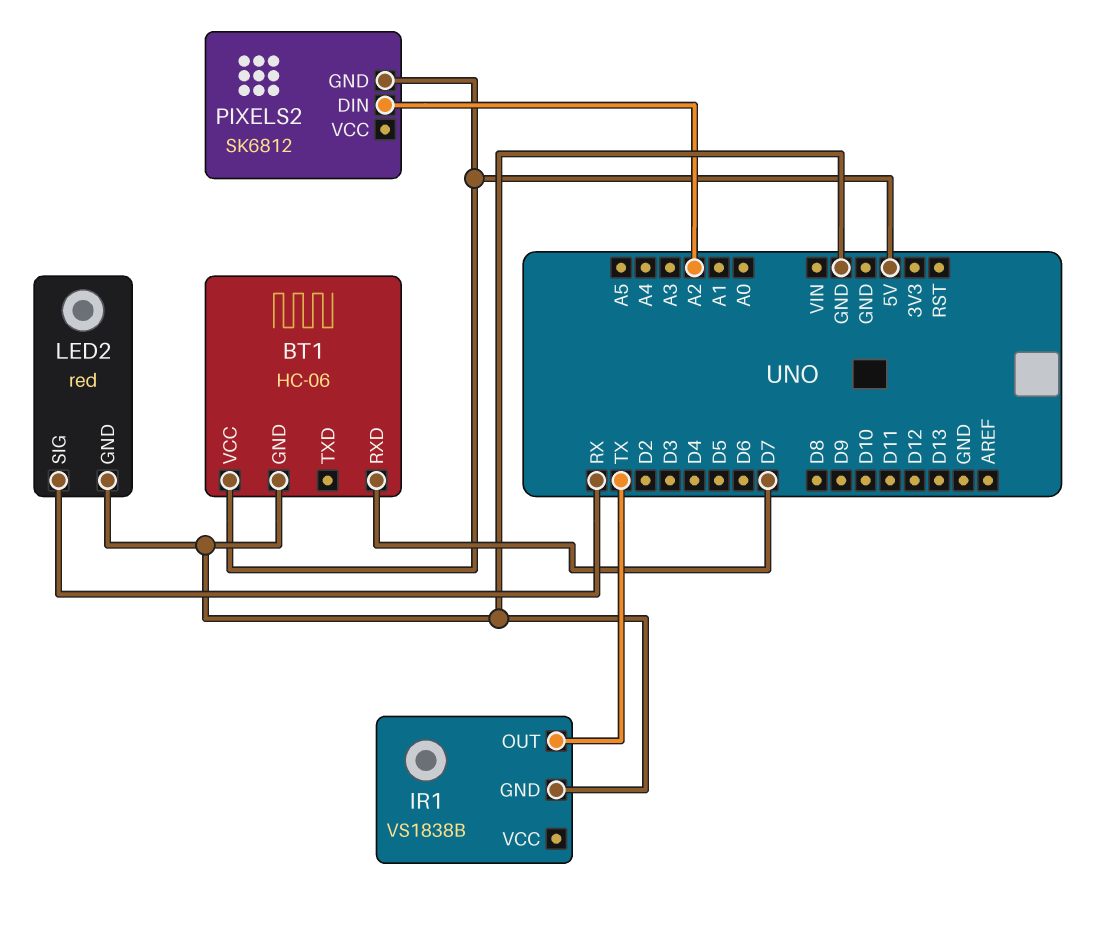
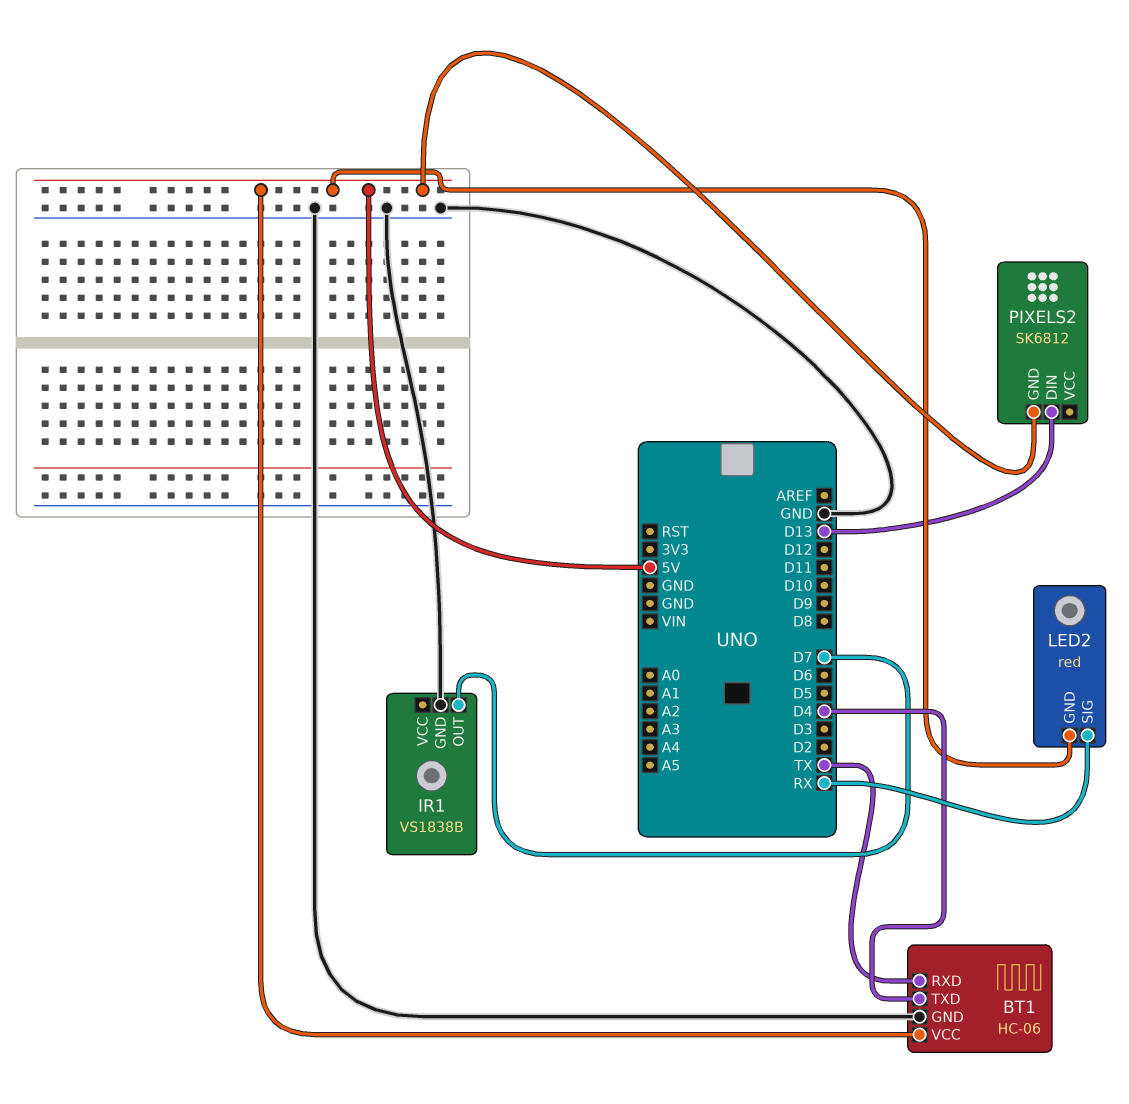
BT1 pin RXD: D7 -> TX
BT1 pin TXD: none -> D4
IR1 pin OUT: TX -> D7
LED2 pin GND: GND -> 5V
PIXELS2 pin DIN: A2 -> D13

